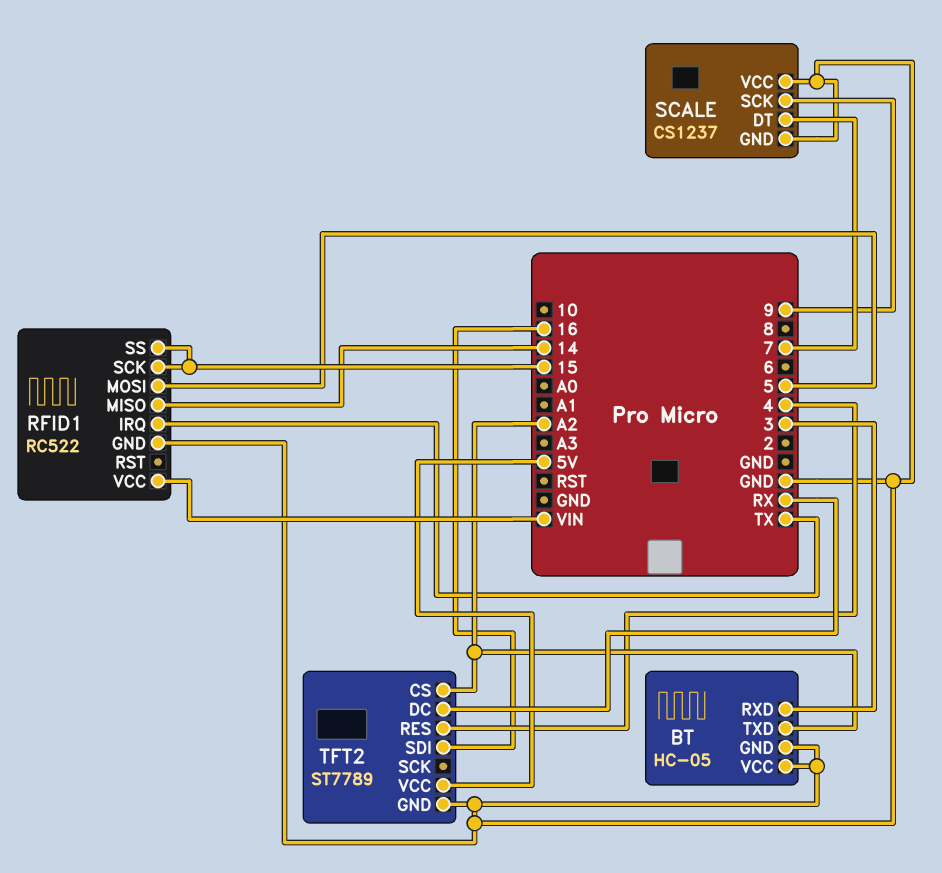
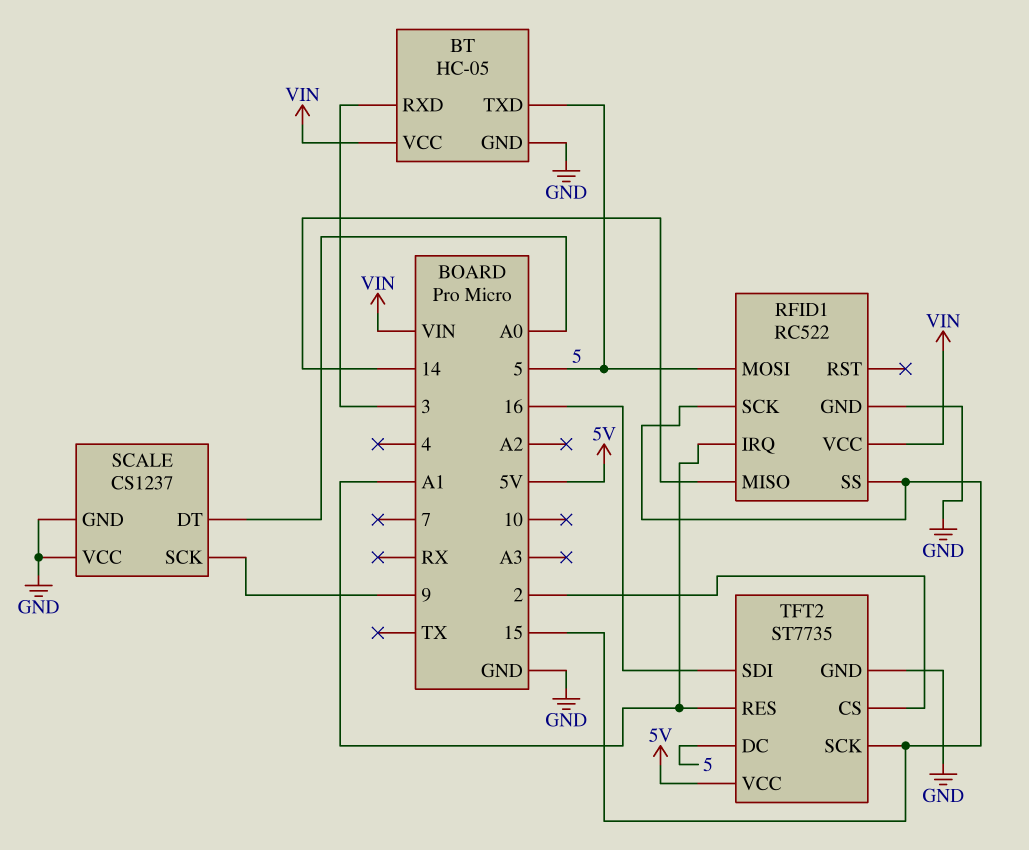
BT pin TXD: A2 -> 5
BT pin VCC: GND -> VIN
RFID1 pin IRQ: TX -> A1
SCALE pin DT: 7 -> A0
TFT2: ST7789 -> ST7735
TFT2 pin CS: A2 -> 2
TFT2 pin DC: RX -> 5
TFT2 pin RES: 4 -> A1
TFT2 pin SCK: none -> 15

